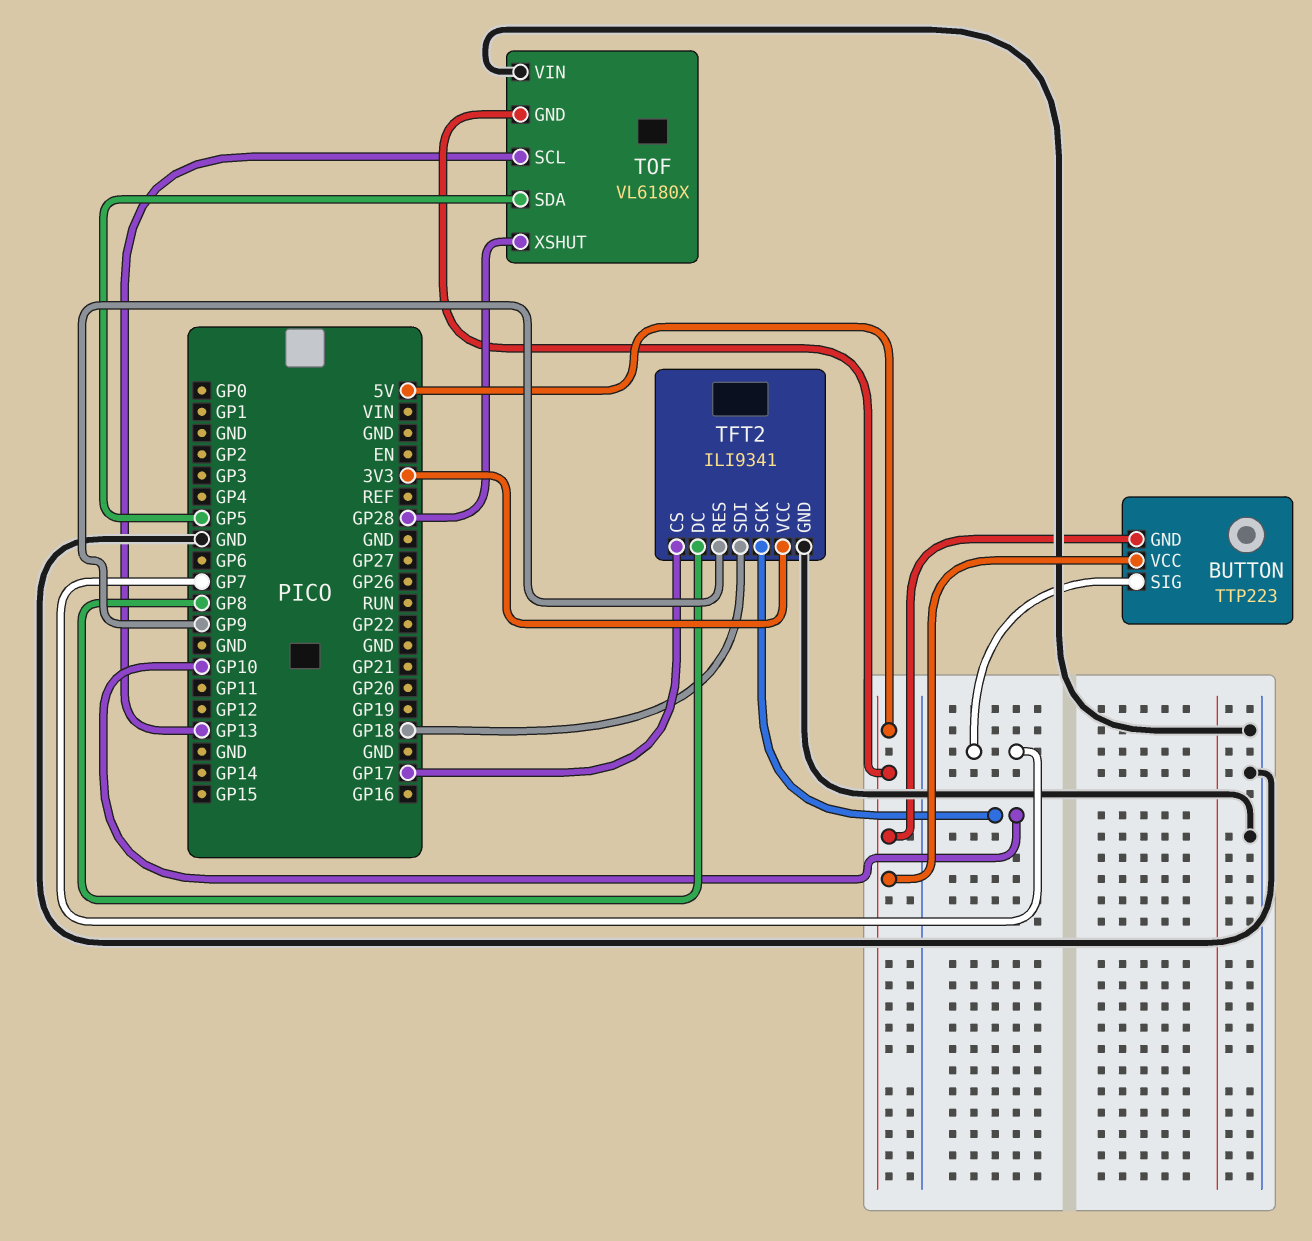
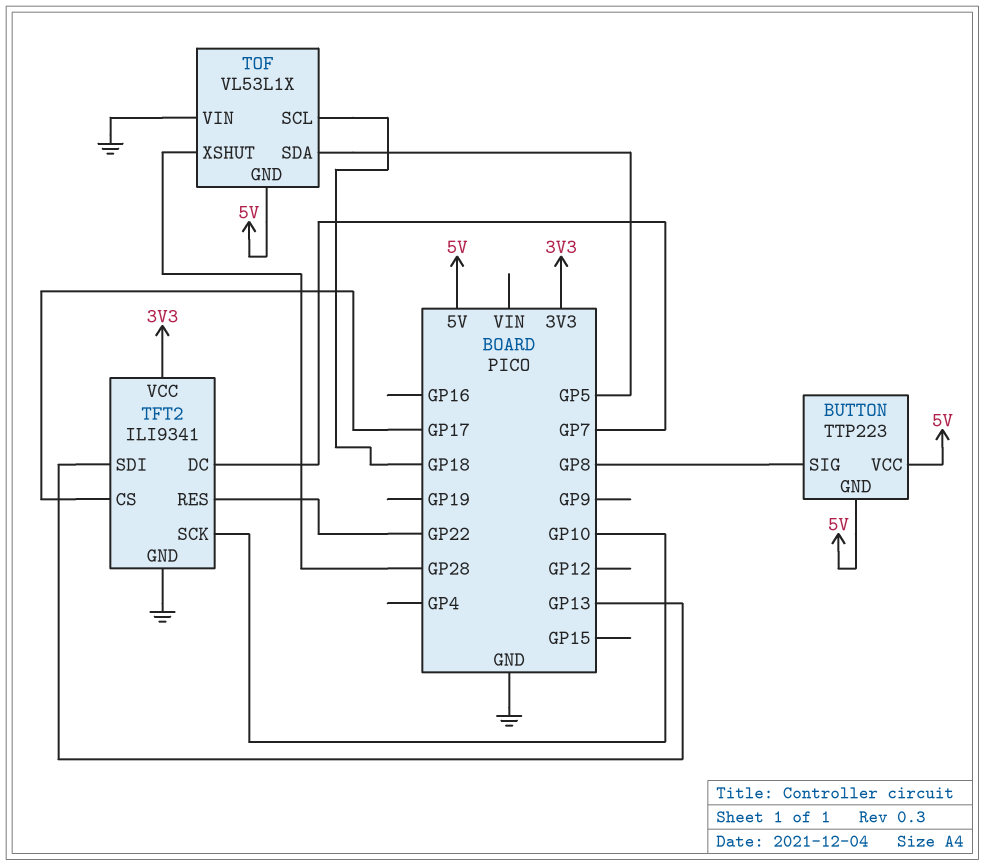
BUTTON pin SIG: GP7 -> GP8
TFT2 pin DC: GP8 -> GP7
TFT2 pin RES: GP9 -> GP22
TFT2 pin SDI: GP18 -> GP13
TOF: VL6180X -> VL53L1X
TOF pin SCL: GP13 -> GP18

